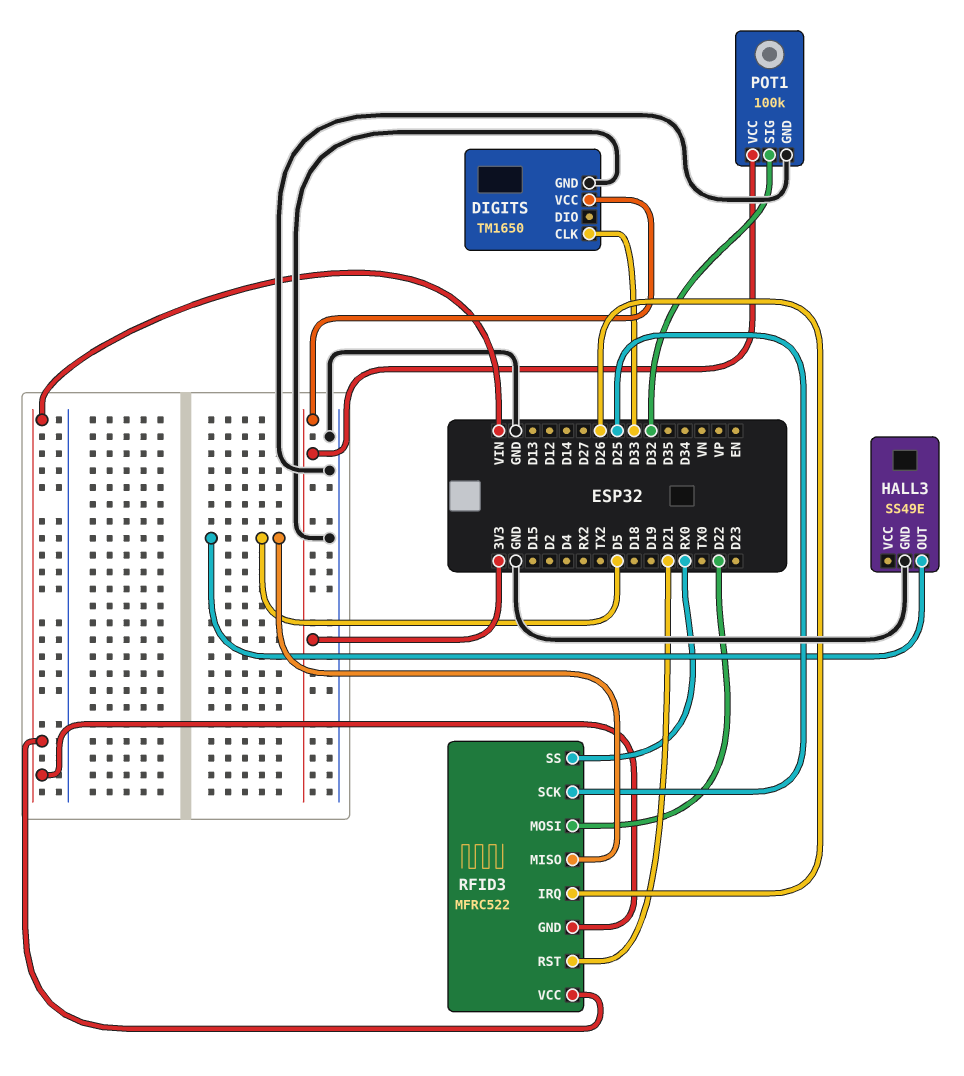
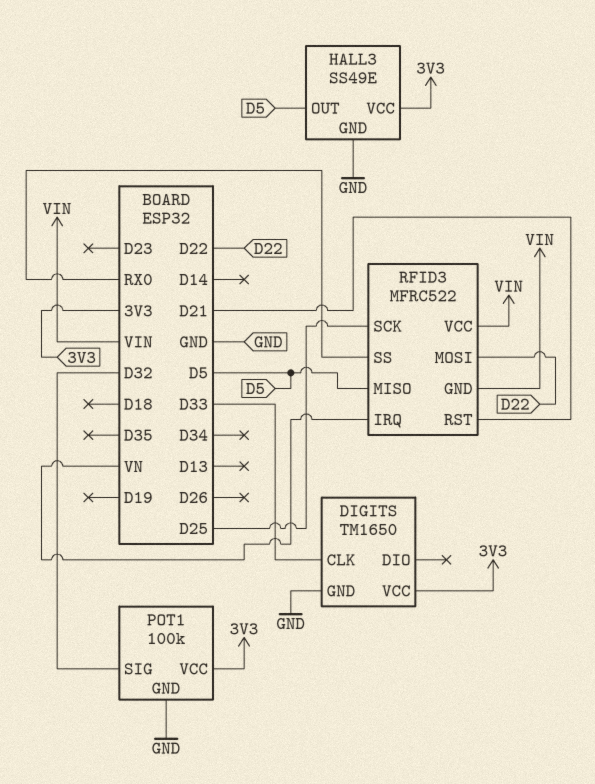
HALL3 pin VCC: none -> 3V3
RFID3 pin IRQ: D26 -> VN

